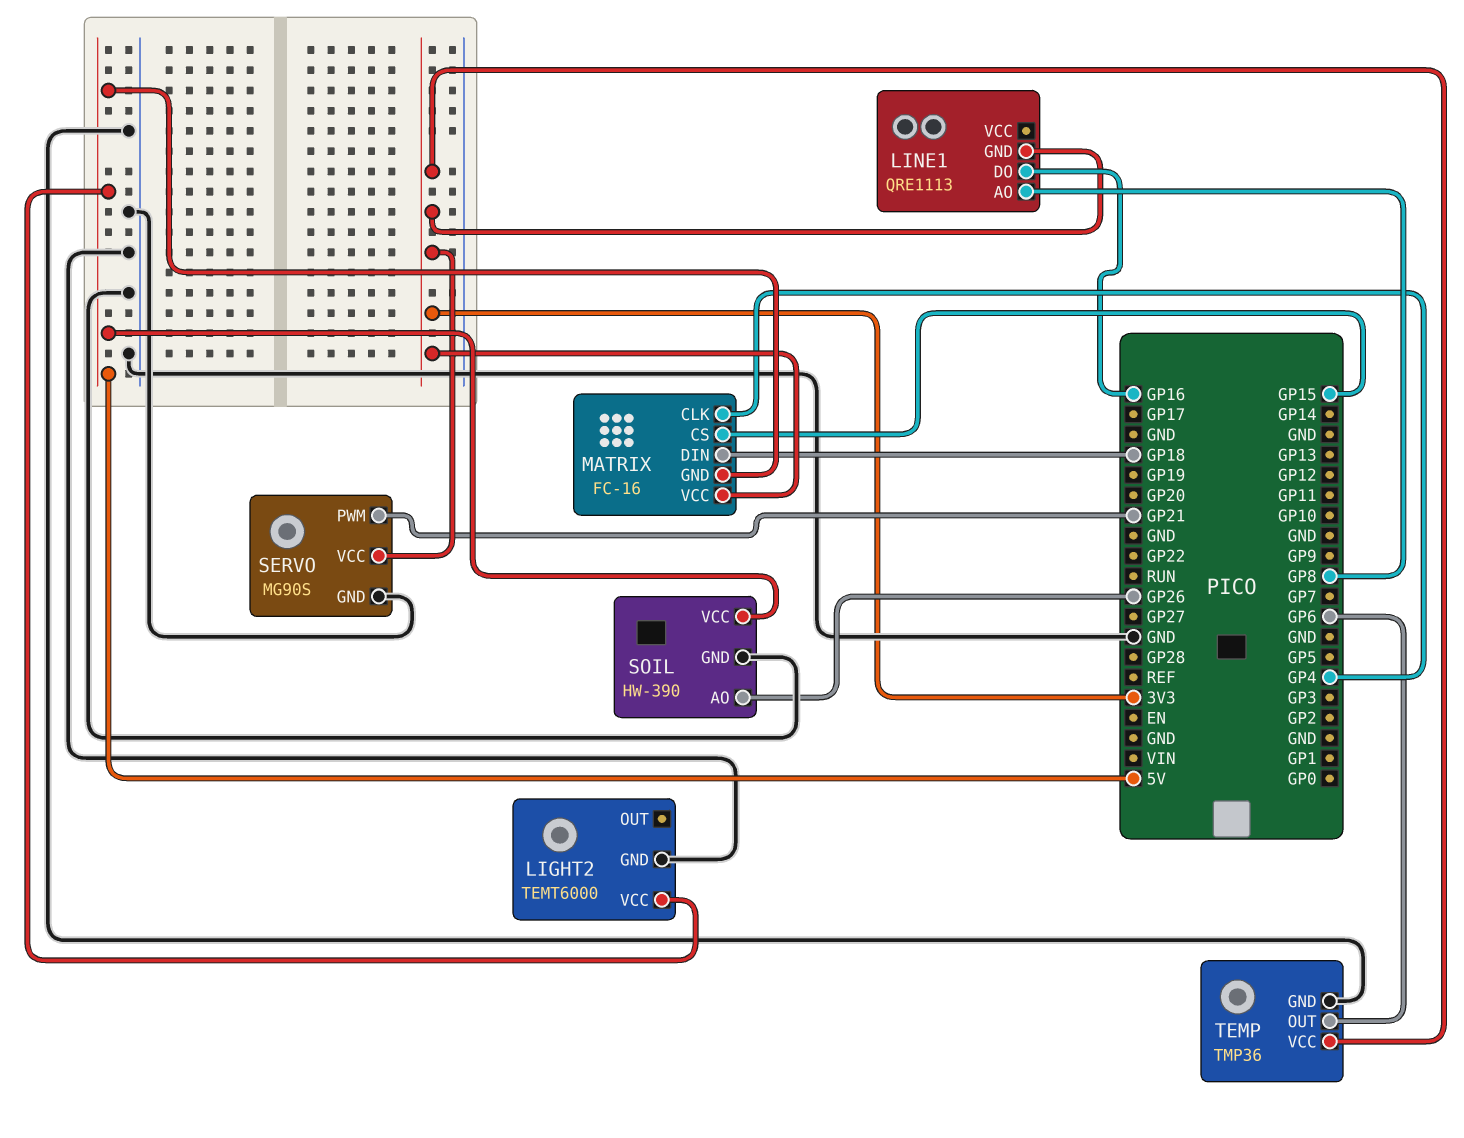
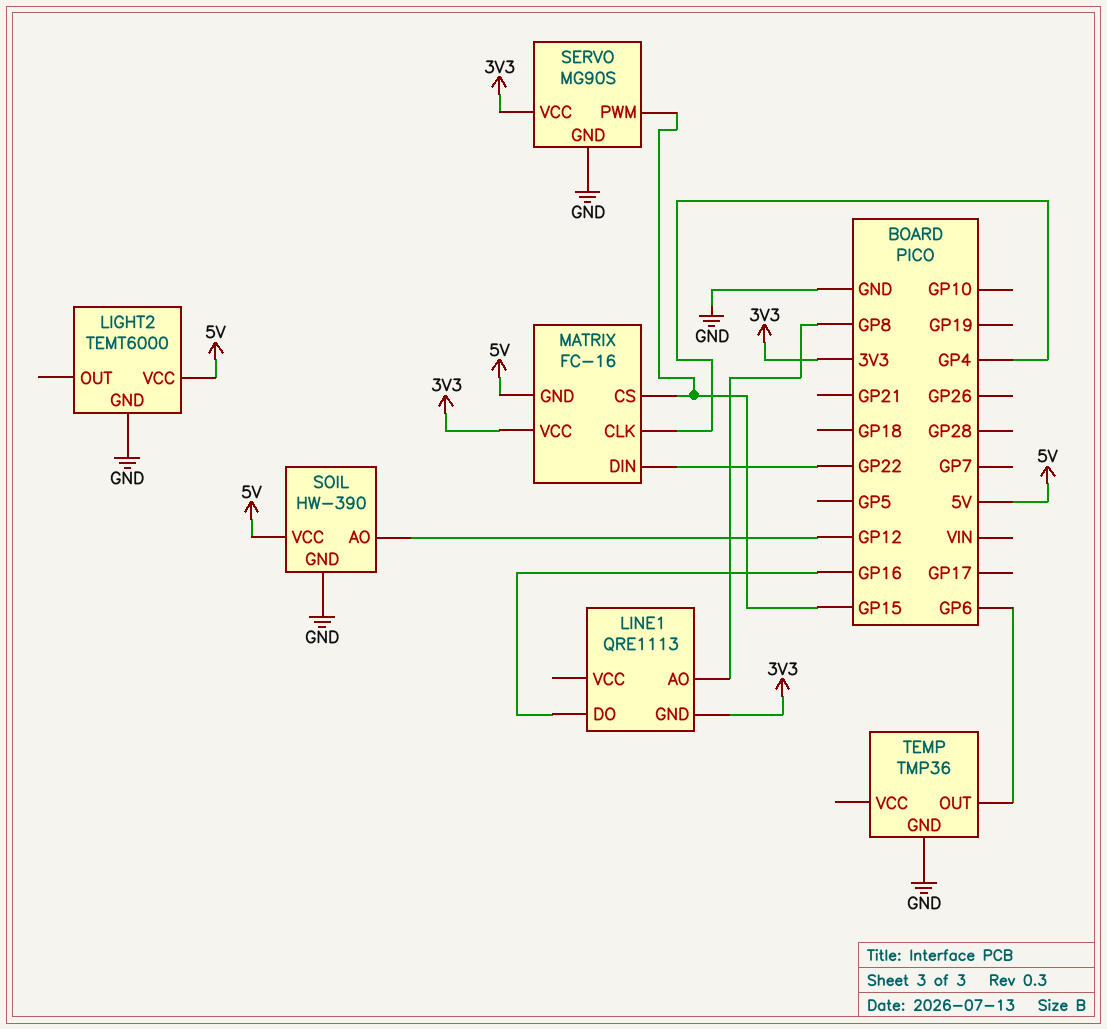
MATRIX pin DIN: GP18 -> GP22
SERVO pin PWM: GP21 -> GP15
SOIL pin AO: GP26 -> GP12
TEMP pin VCC: 3V3 -> none

